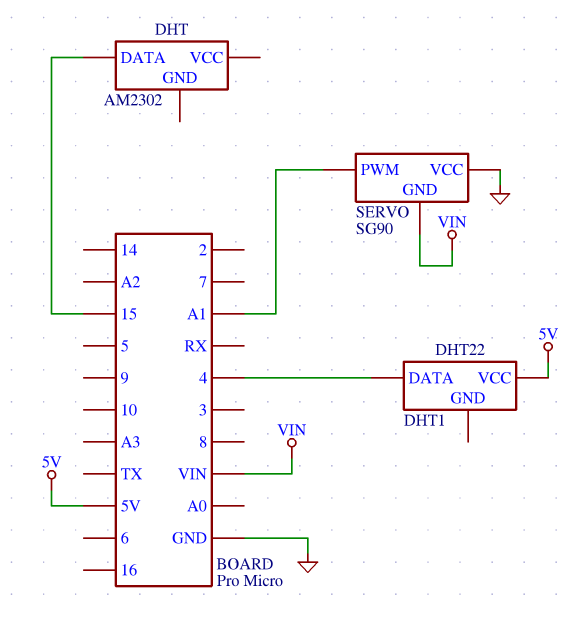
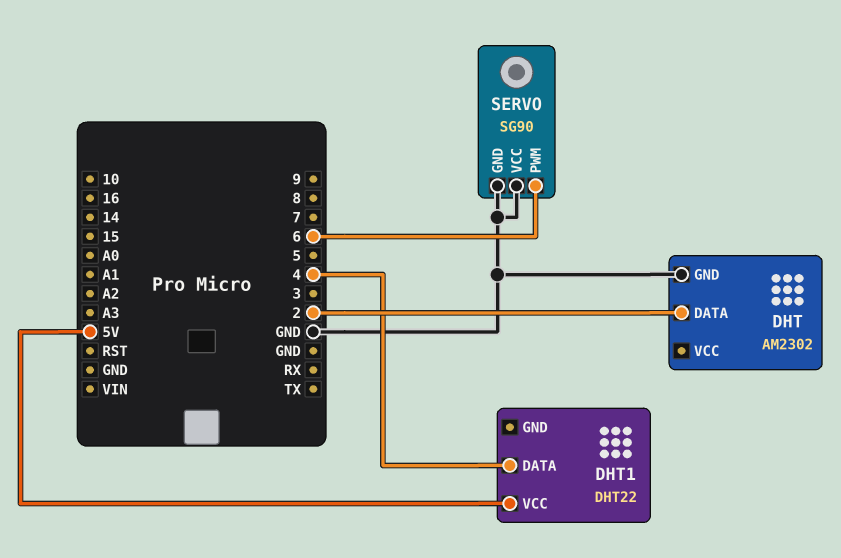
DHT pin DATA: 15 -> 2
DHT pin GND: none -> GND
SERVO pin GND: VIN -> GND
SERVO pin PWM: A1 -> 6

